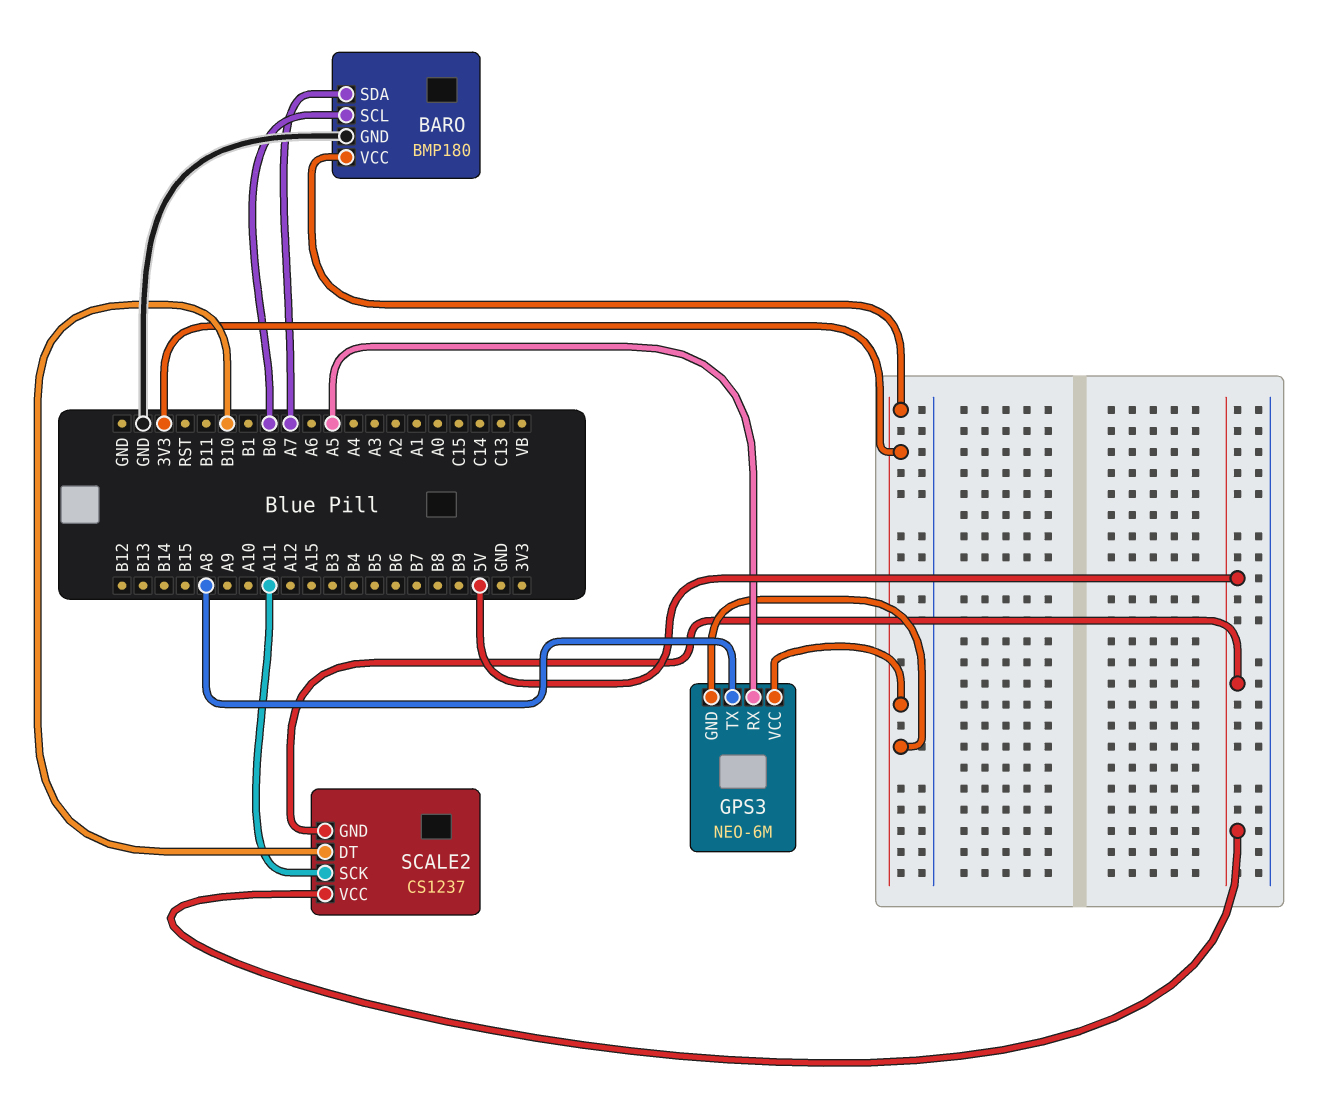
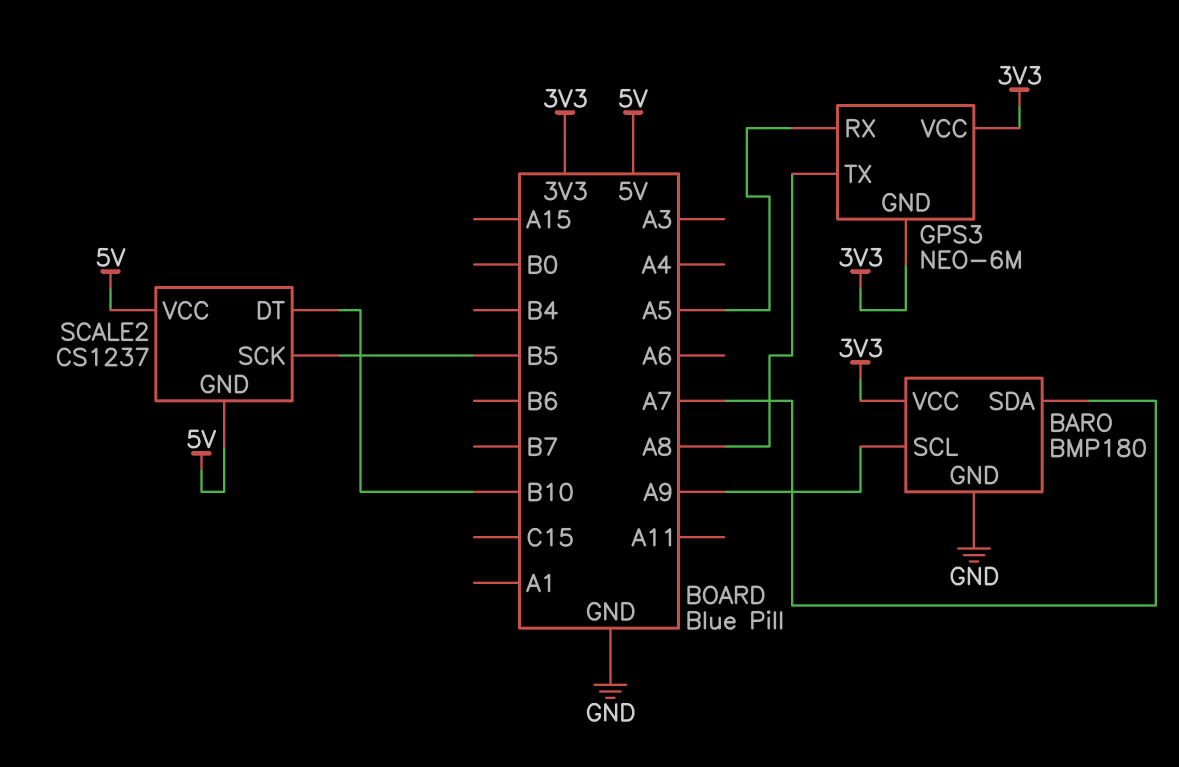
BARO pin SCL: B0 -> A9
SCALE2 pin SCK: A11 -> B5

